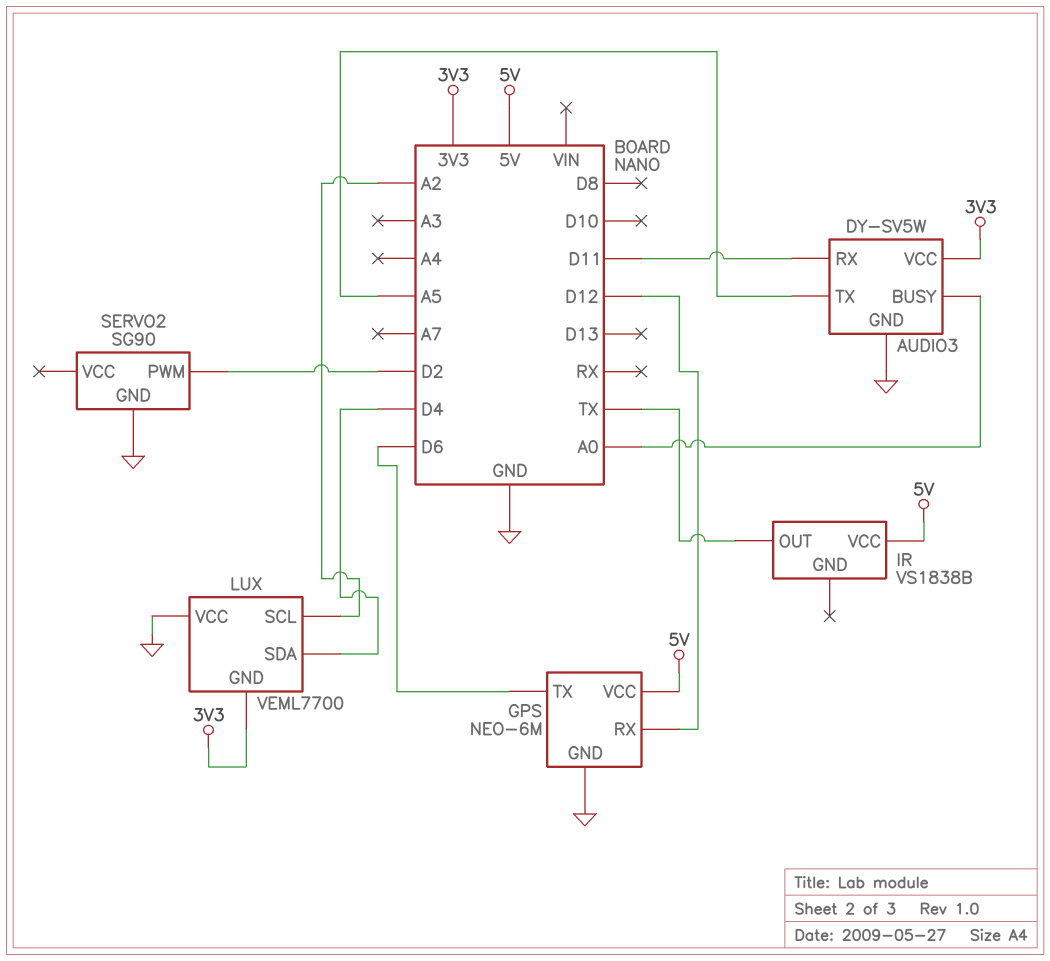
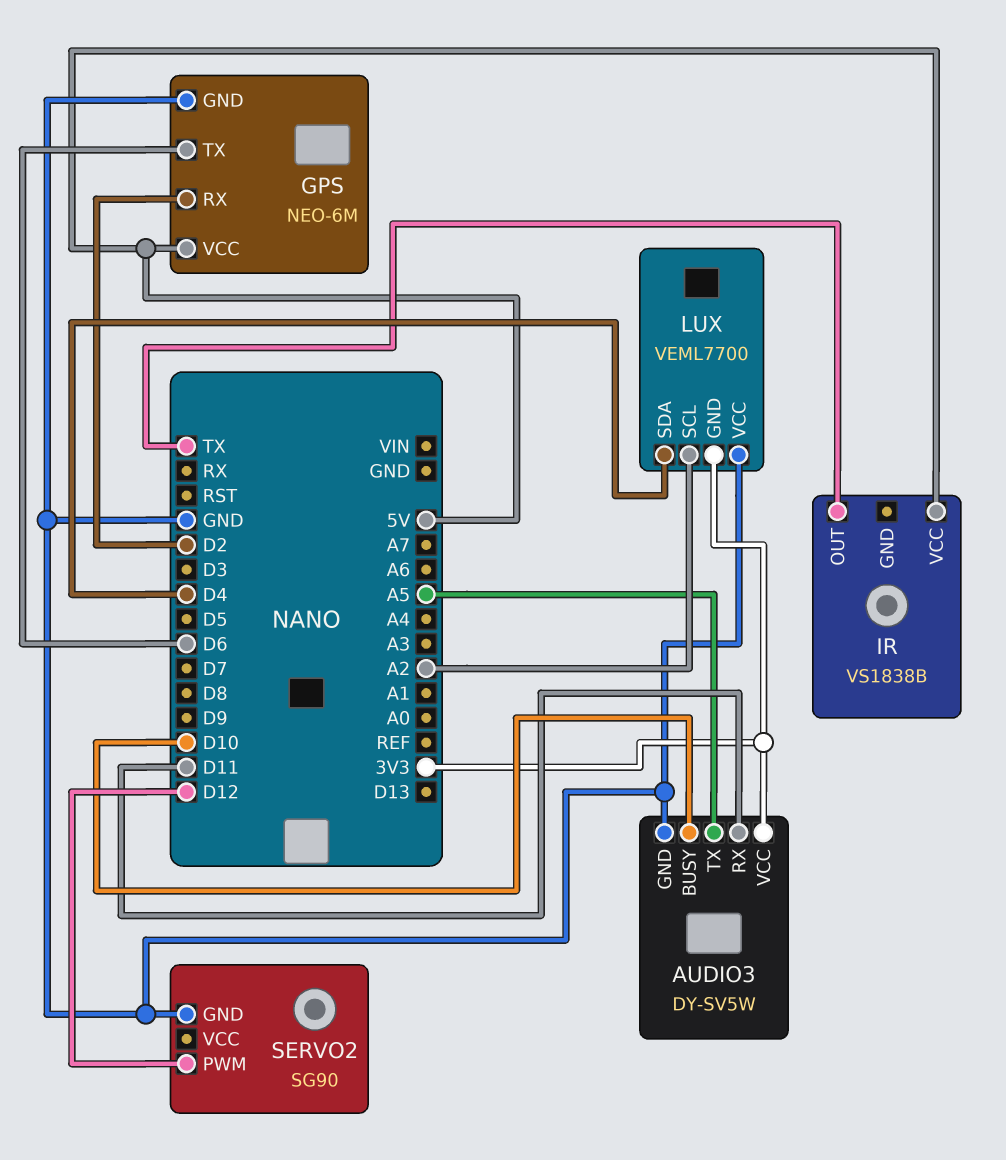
AUDIO3 pin BUSY: A0 -> D10
GPS pin RX: D12 -> D2
SERVO2 pin PWM: D2 -> D12

